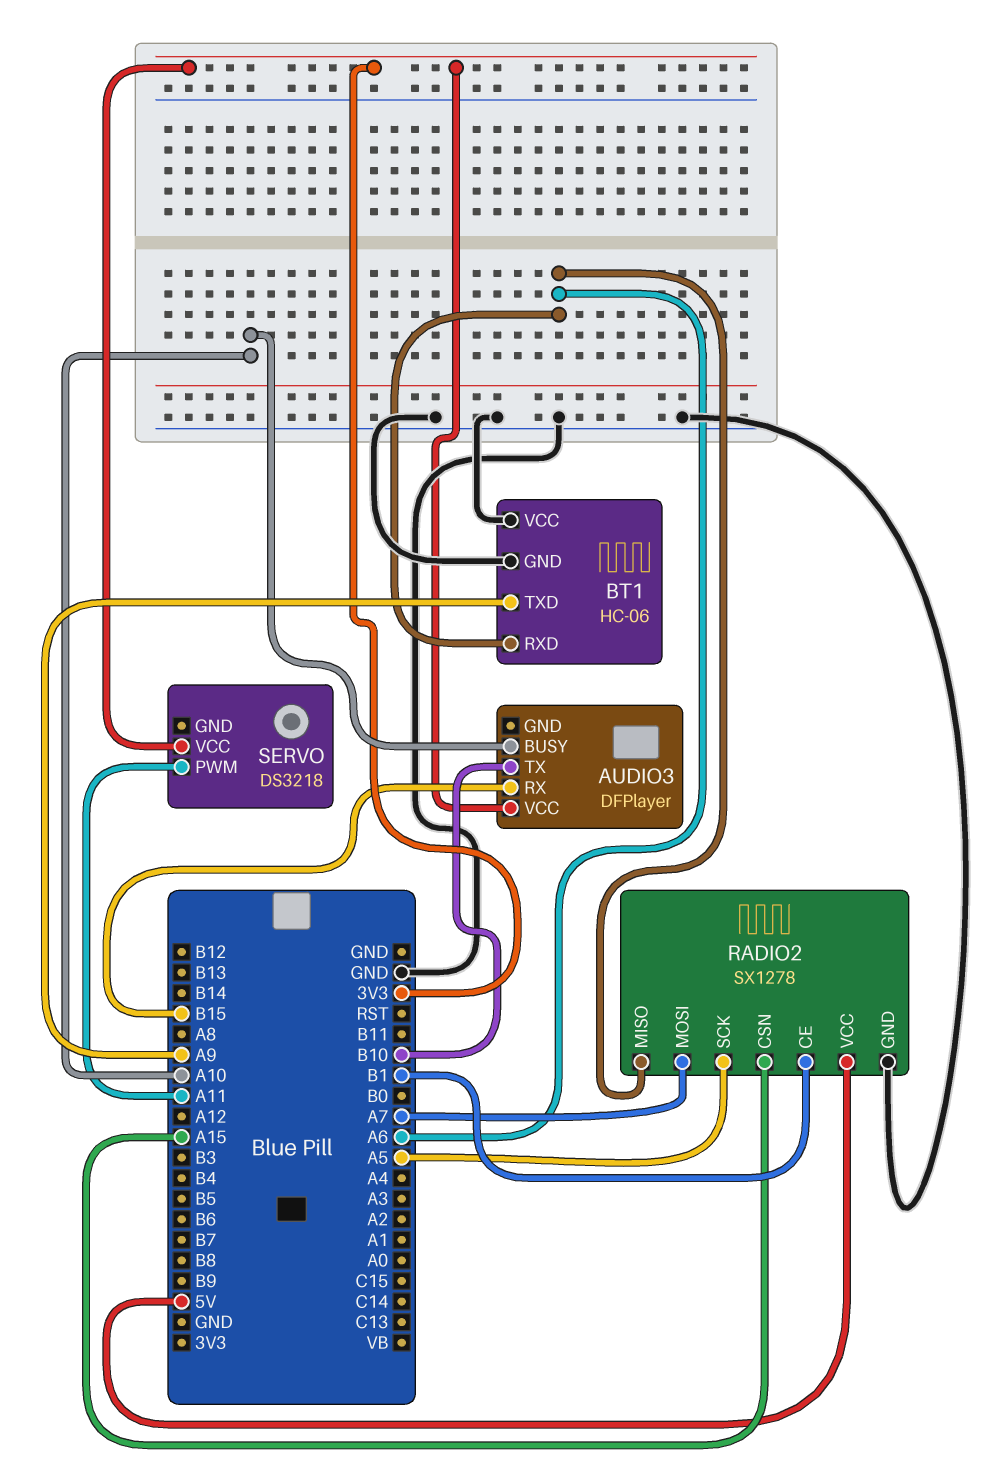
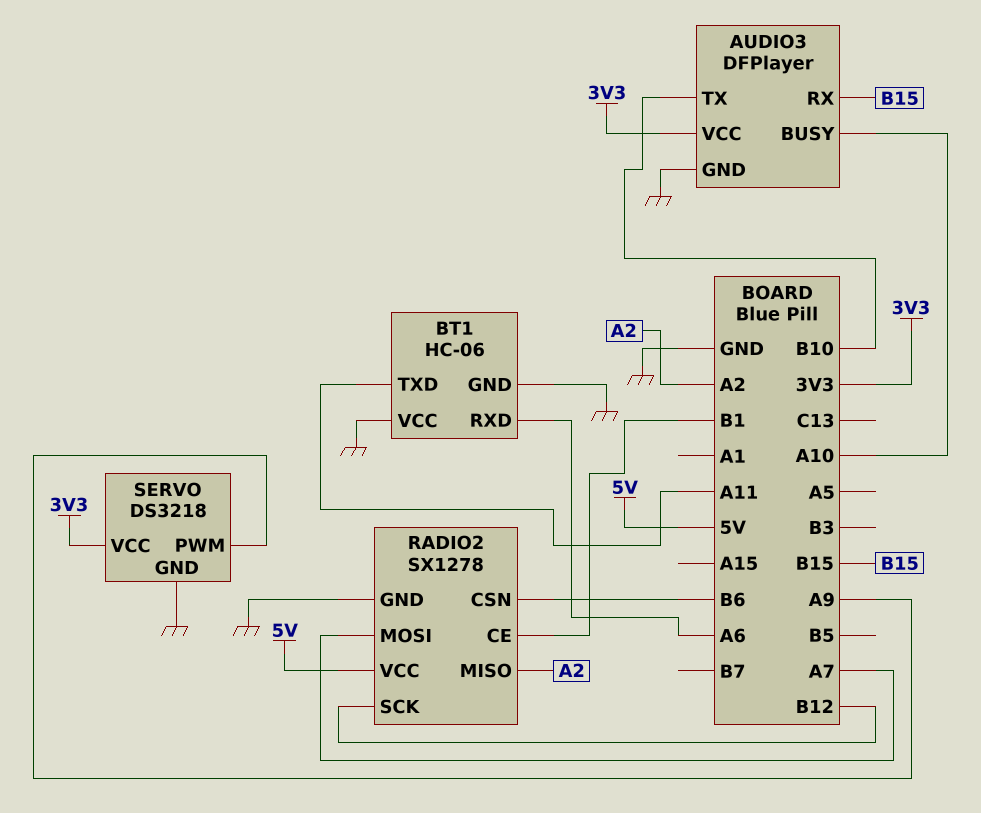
AUDIO3 pin GND: none -> GND
BT1 pin TXD: A9 -> A11
RADIO2 pin CSN: A15 -> B6
RADIO2 pin MISO: A6 -> A2
RADIO2 pin SCK: A5 -> B12
SERVO pin GND: none -> GND
SERVO pin PWM: A11 -> A9

